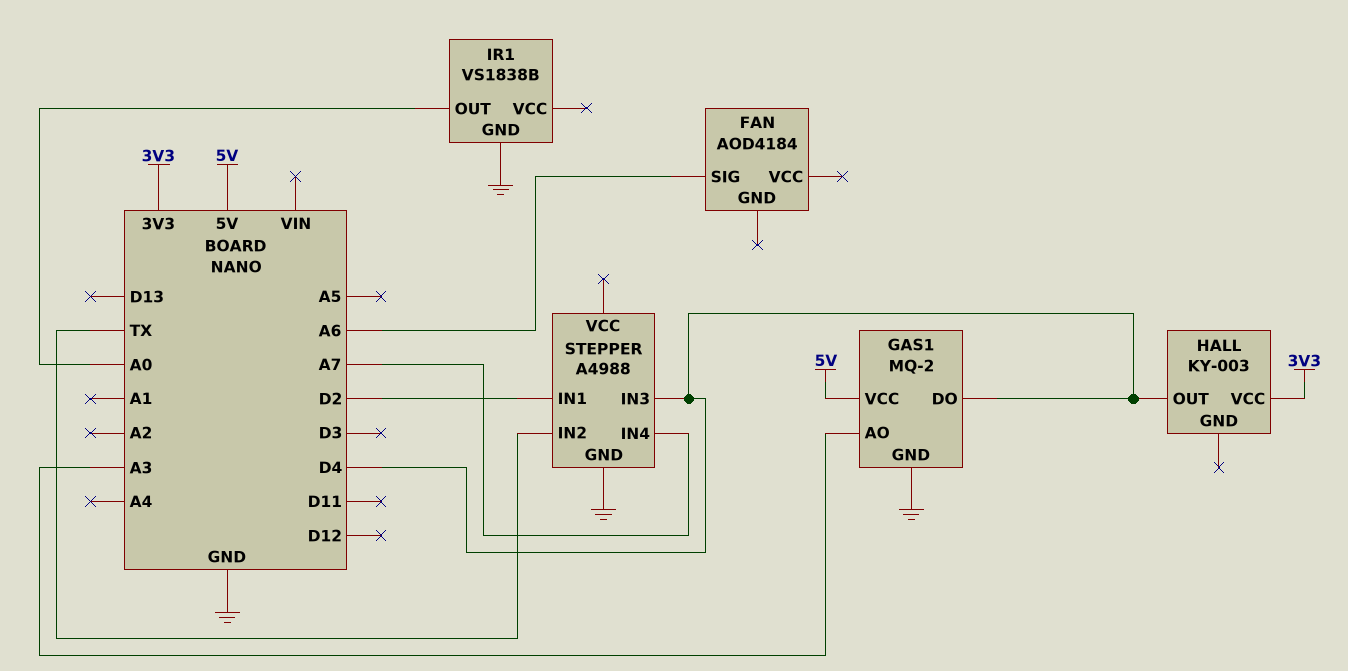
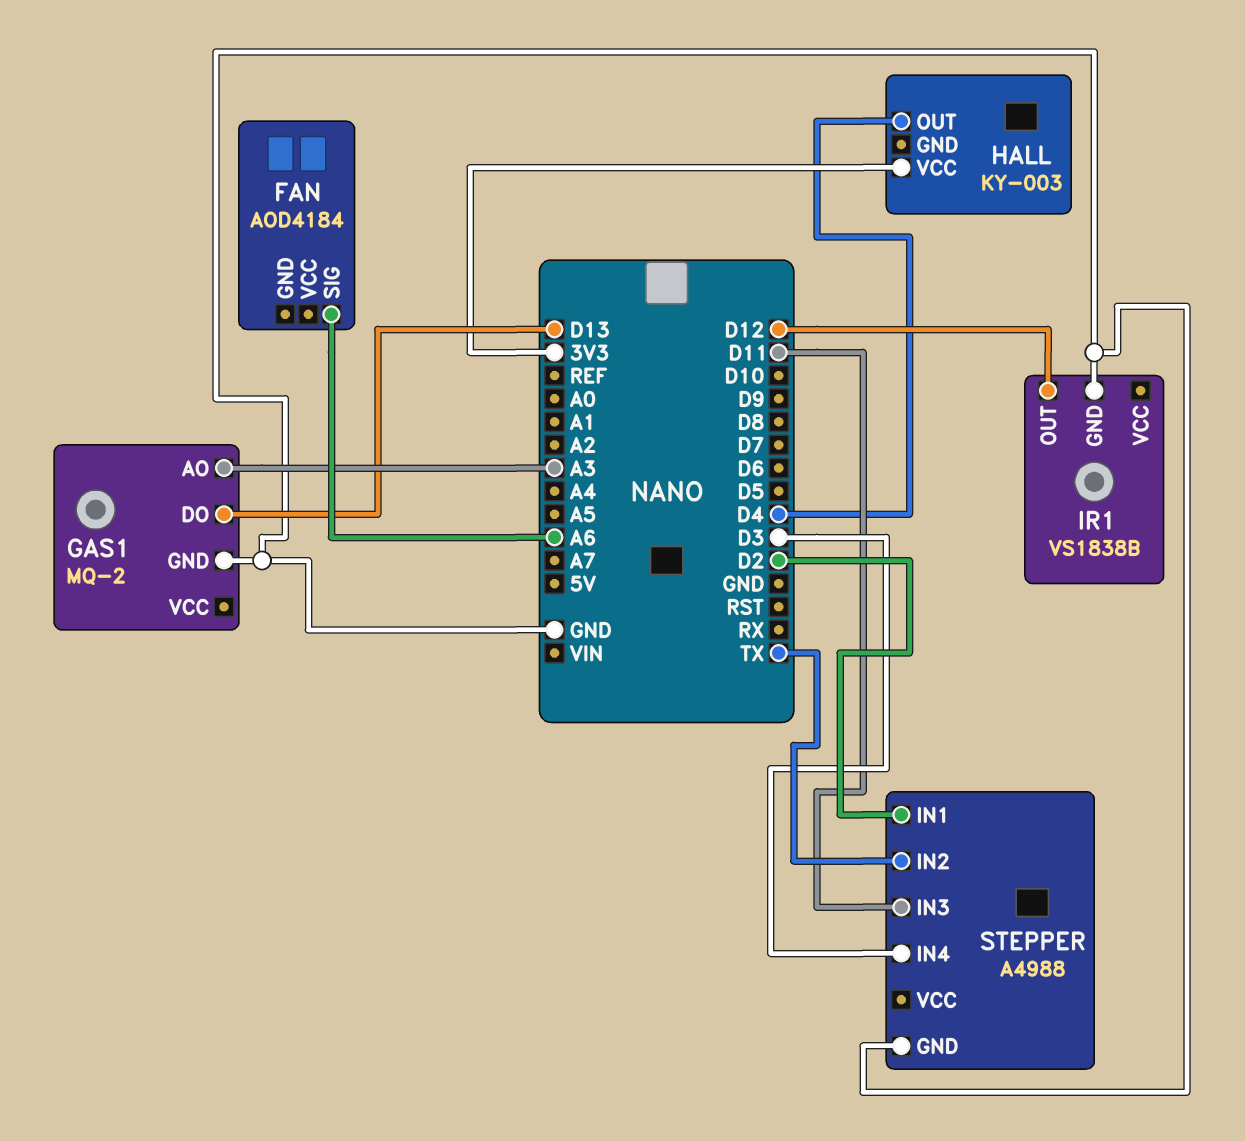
GAS1 pin DO: D4 -> D13
GAS1 pin VCC: 5V -> none
IR1 pin OUT: A0 -> D12
STEPPER pin IN3: D4 -> D11
STEPPER pin IN4: A7 -> D3

